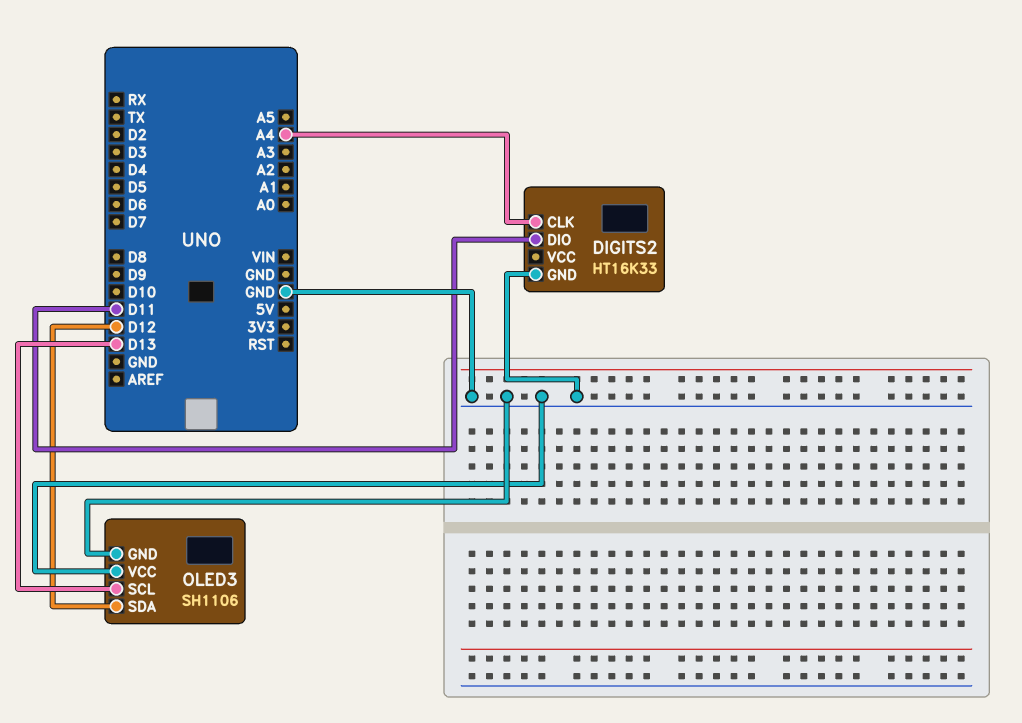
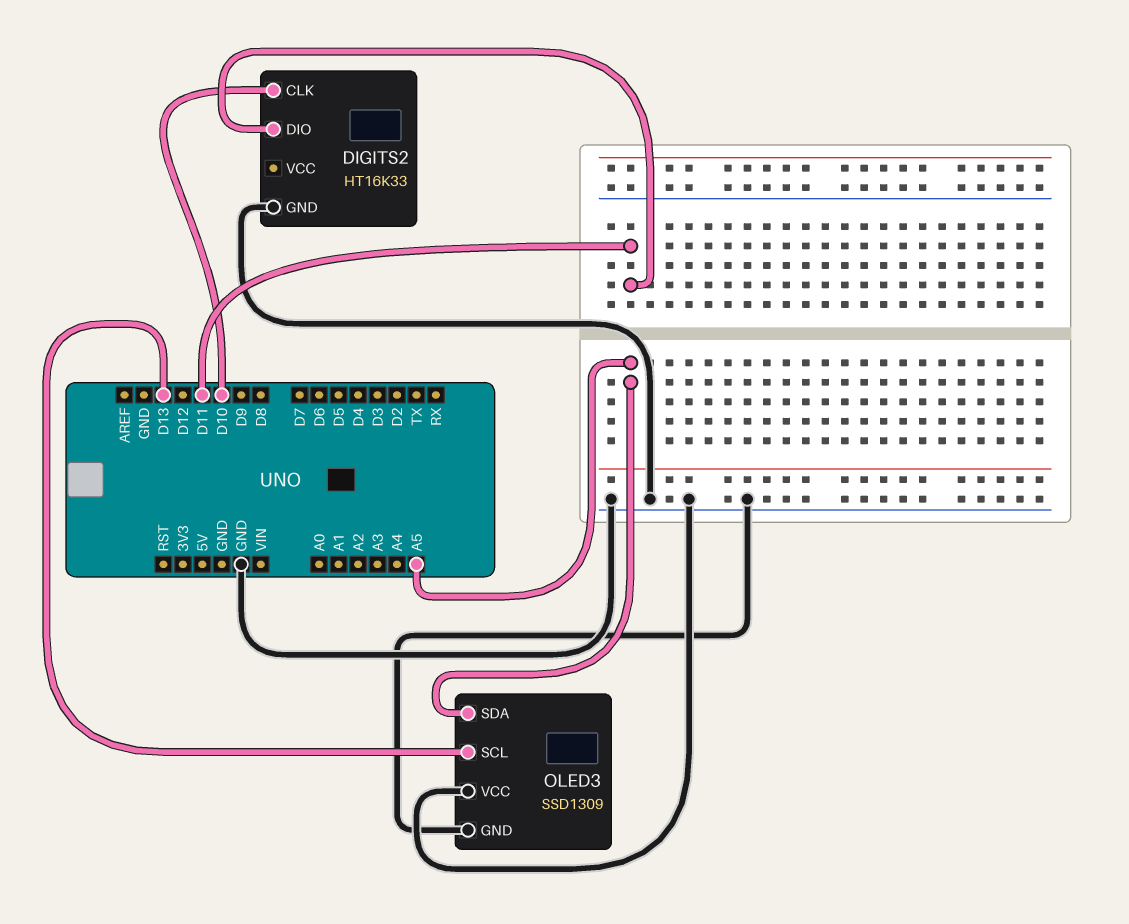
DIGITS2 pin CLK: A4 -> D10
OLED3: SH1106 -> SSD1309
OLED3 pin SDA: D12 -> A5

